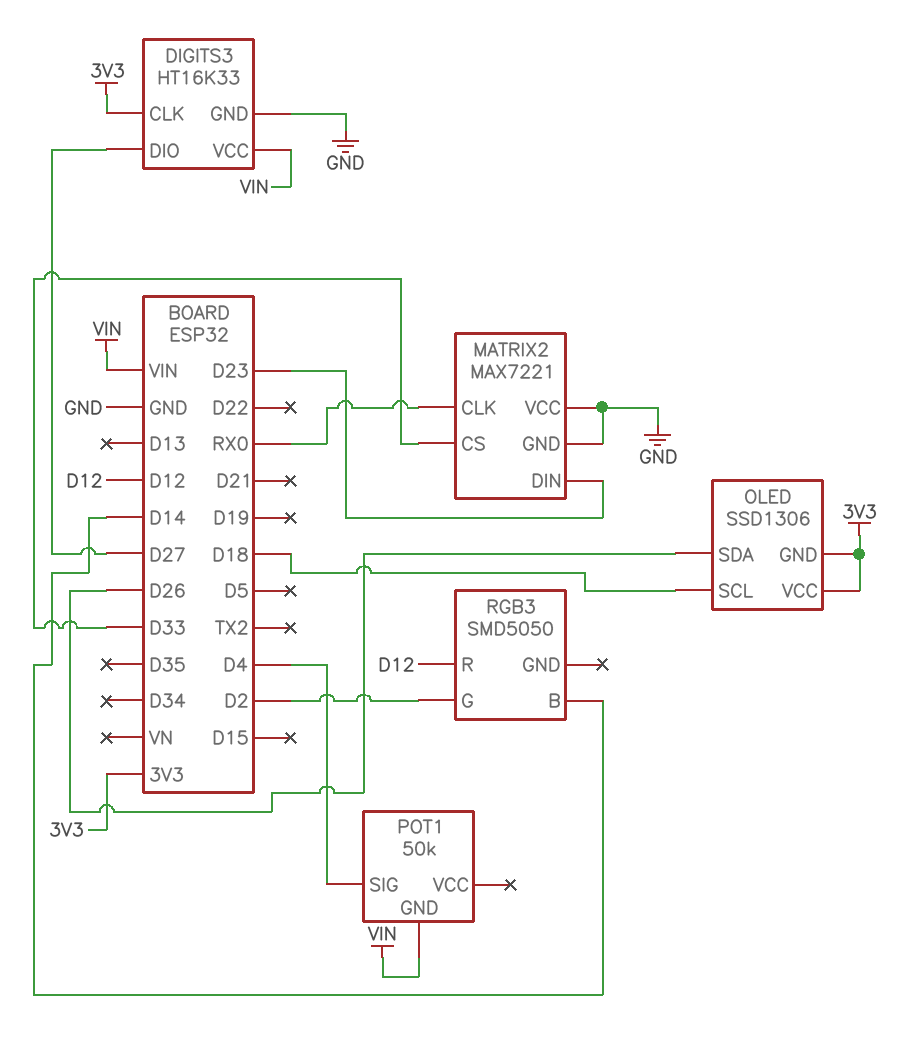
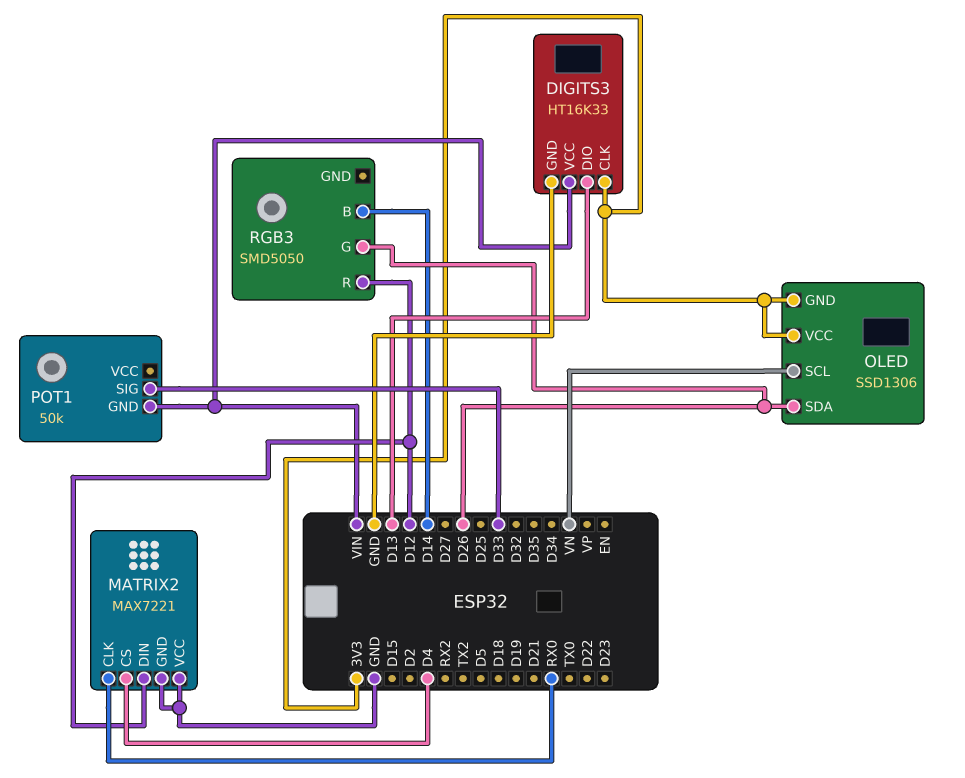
DIGITS3 pin DIO: D27 -> D13
MATRIX2 pin CS: D33 -> D4
MATRIX2 pin DIN: D23 -> D12
OLED pin SCL: D18 -> VN
POT1 pin SIG: D4 -> D33
RGB3 pin G: D2 -> D26

